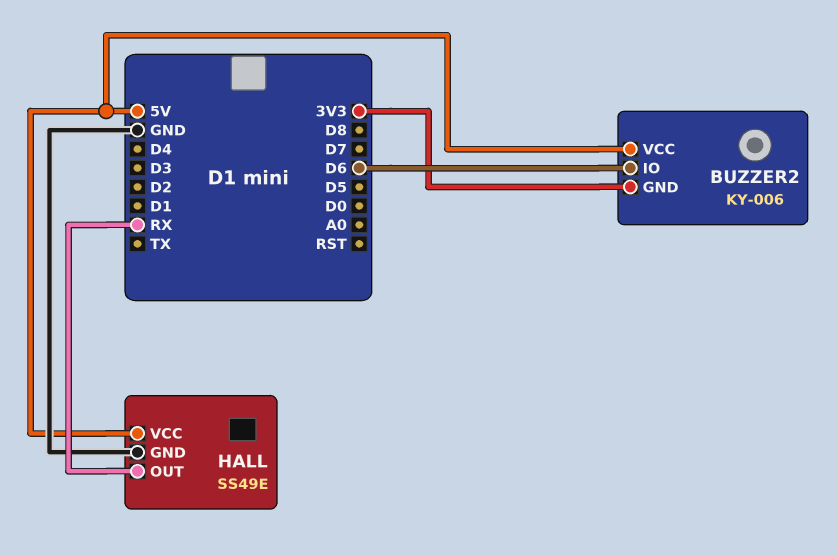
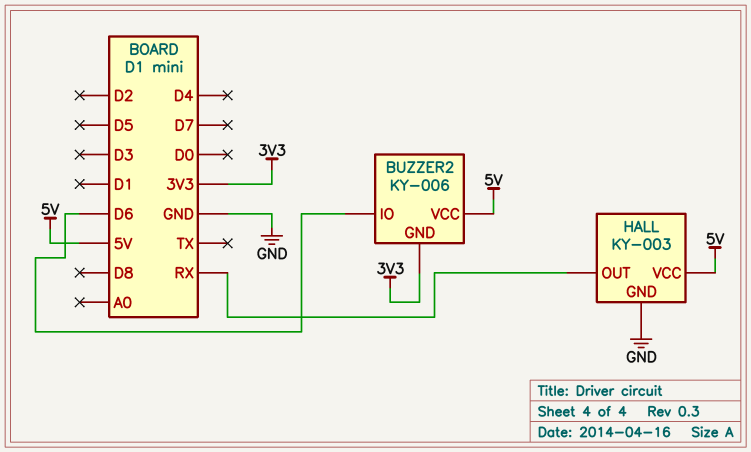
HALL: SS49E -> KY-003

